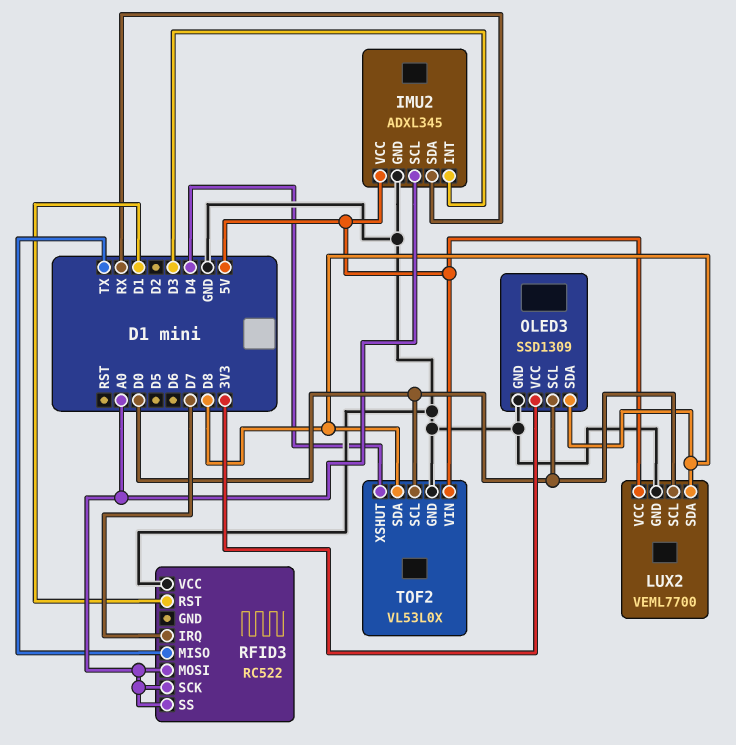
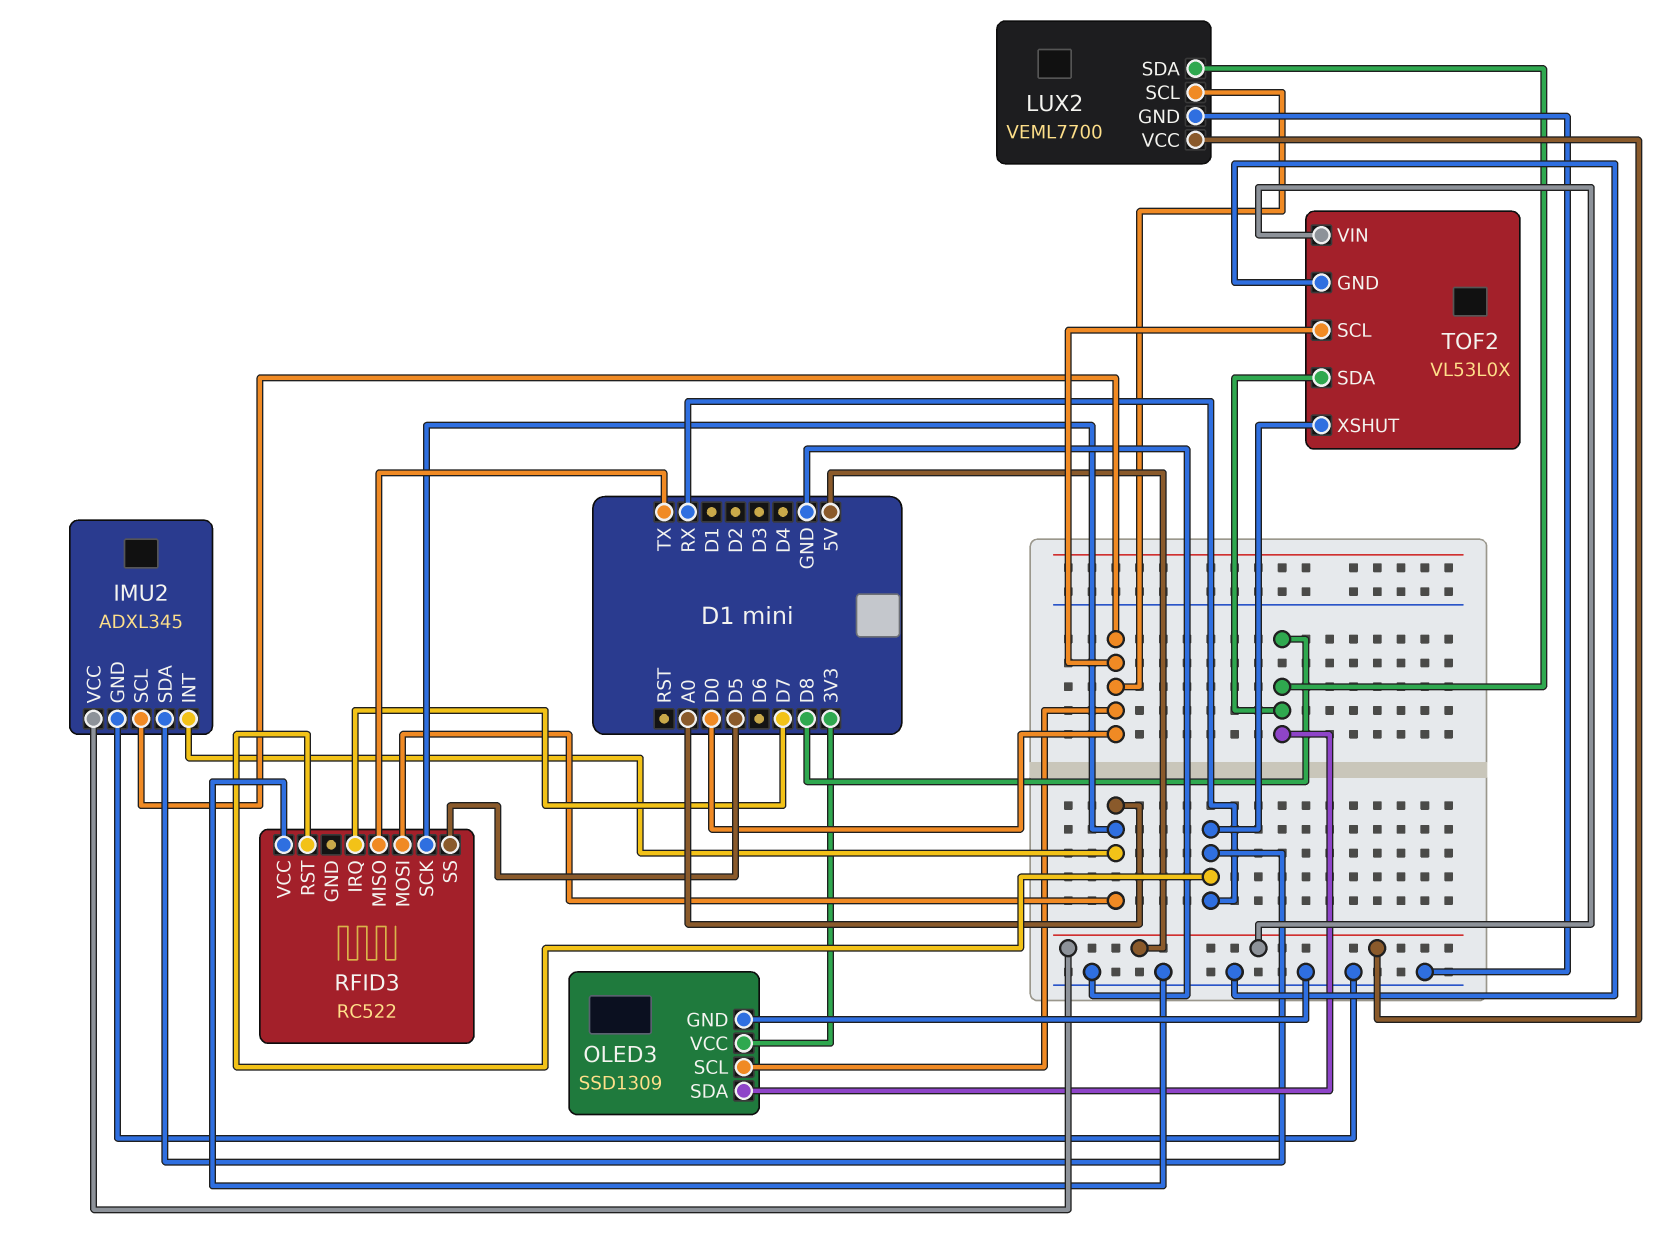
IMU2 pin INT: D3 -> A0
IMU2 pin SCL: A0 -> D0
RFID3 pin RST: D1 -> RX
RFID3 pin SS: A0 -> D5
TOF2 pin XSHUT: D4 -> RX

